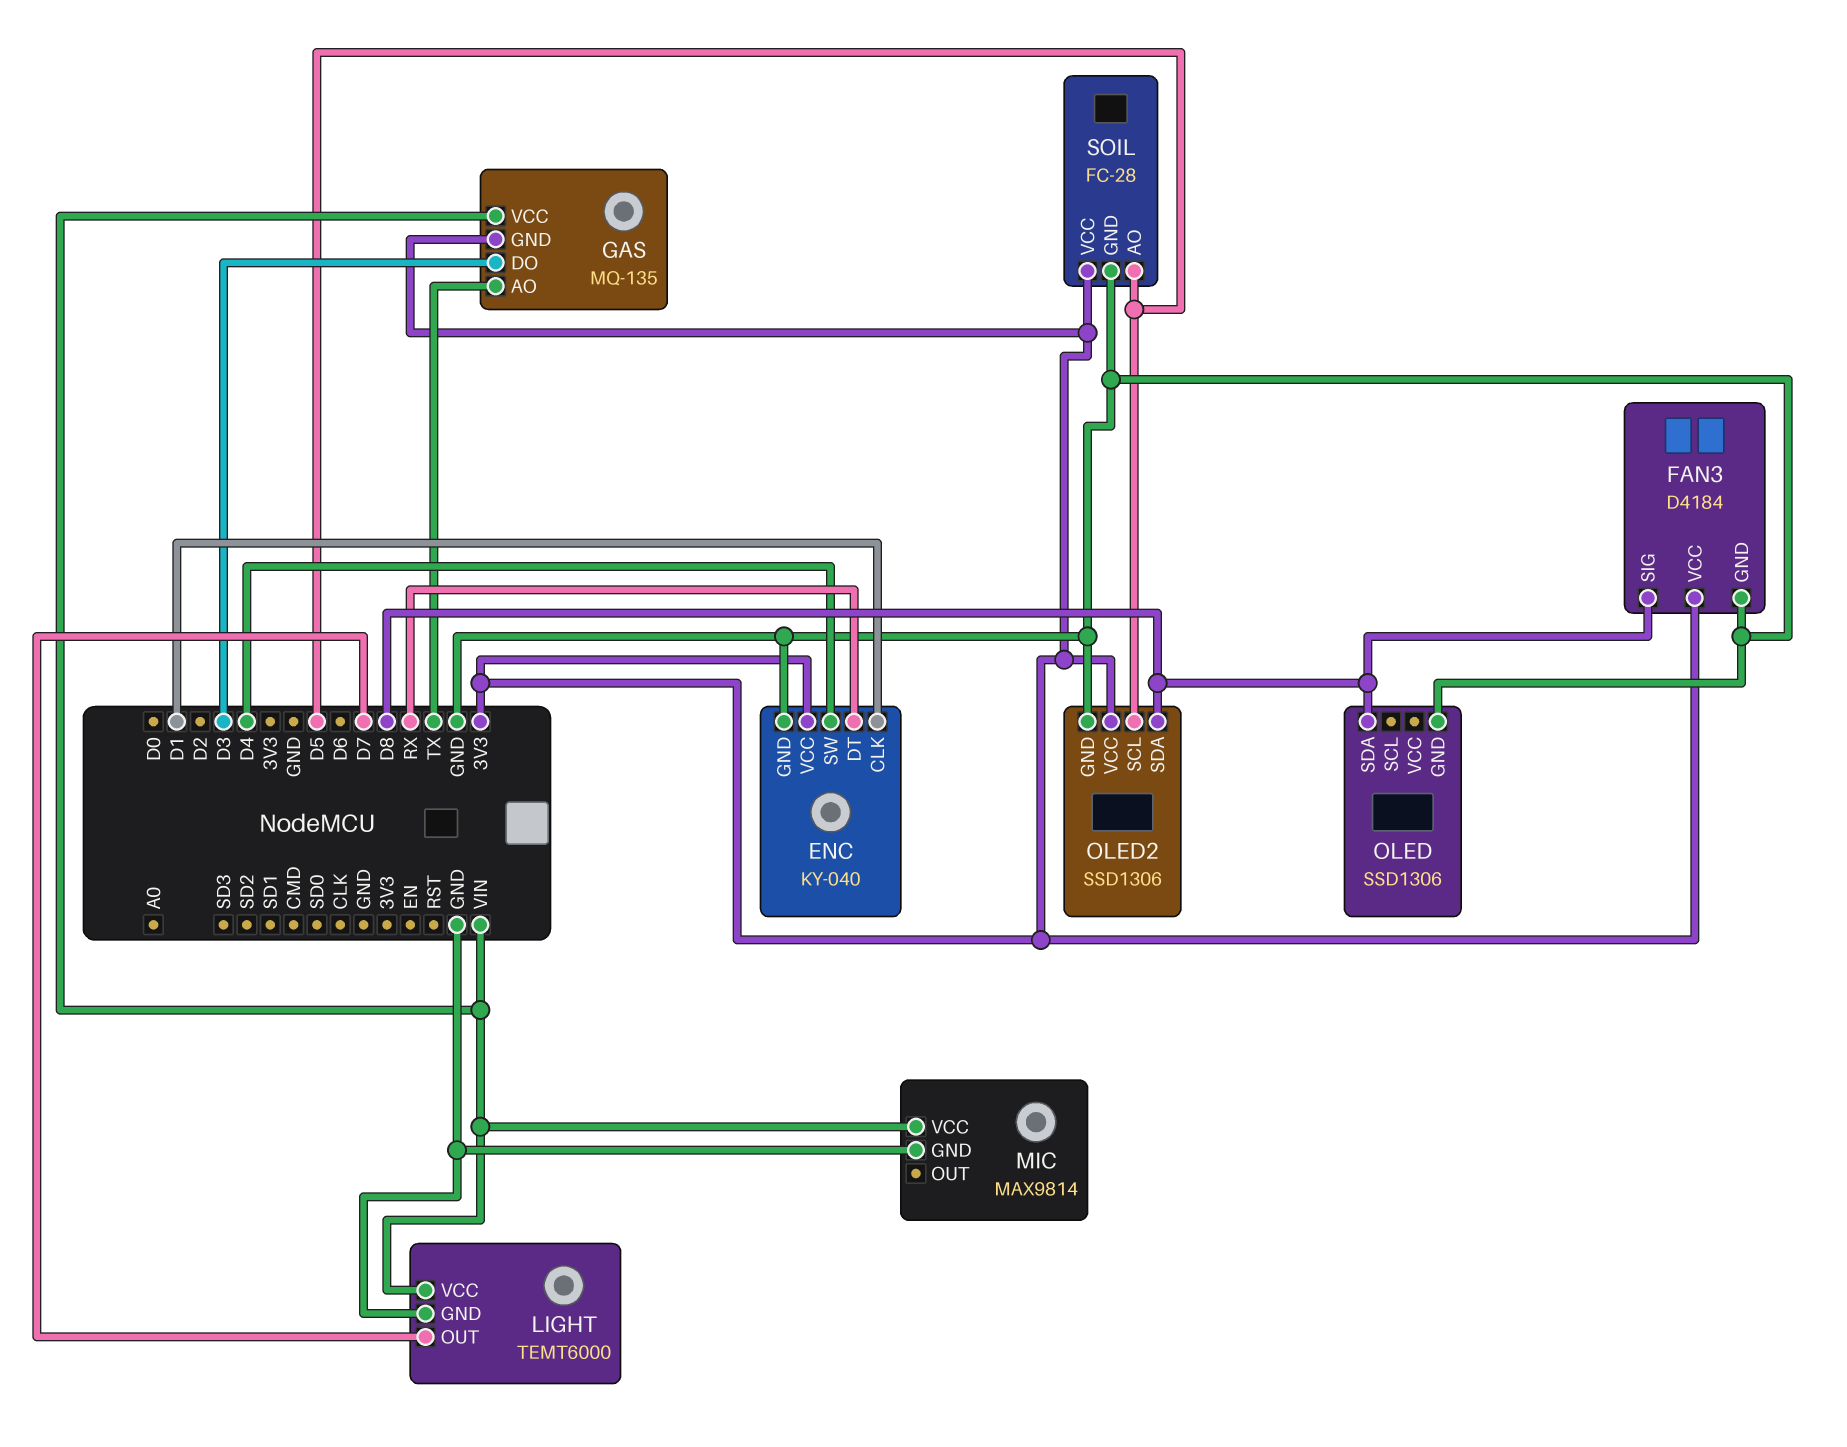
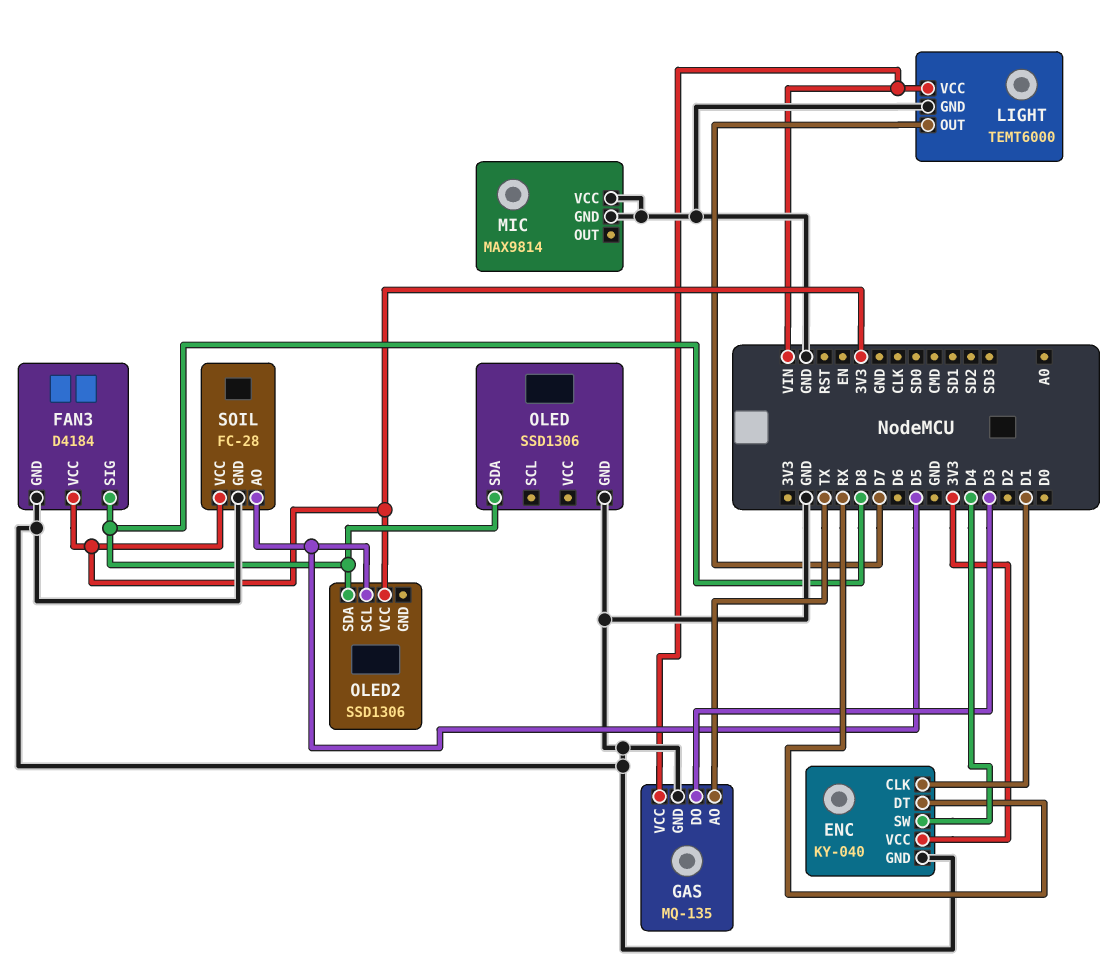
GAS pin GND: 3V3 -> GND
MIC pin VCC: VIN -> GND
OLED2 pin GND: GND -> none

